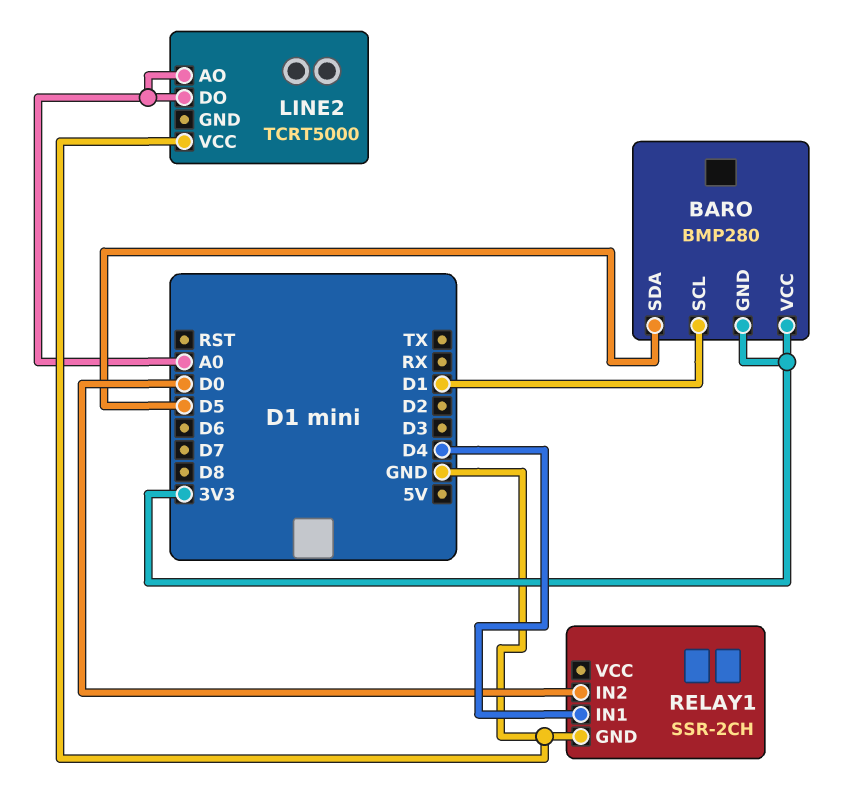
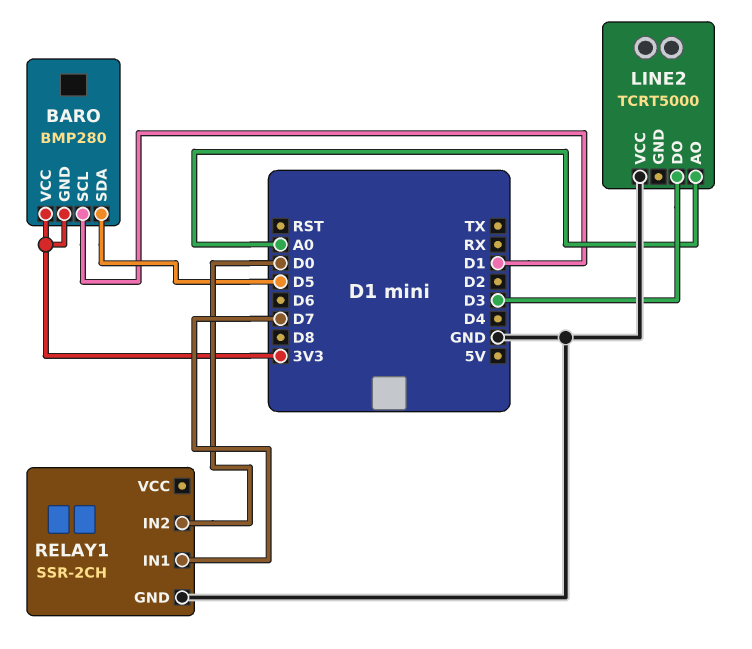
LINE2 pin DO: A0 -> D3
RELAY1 pin IN1: D4 -> D7

